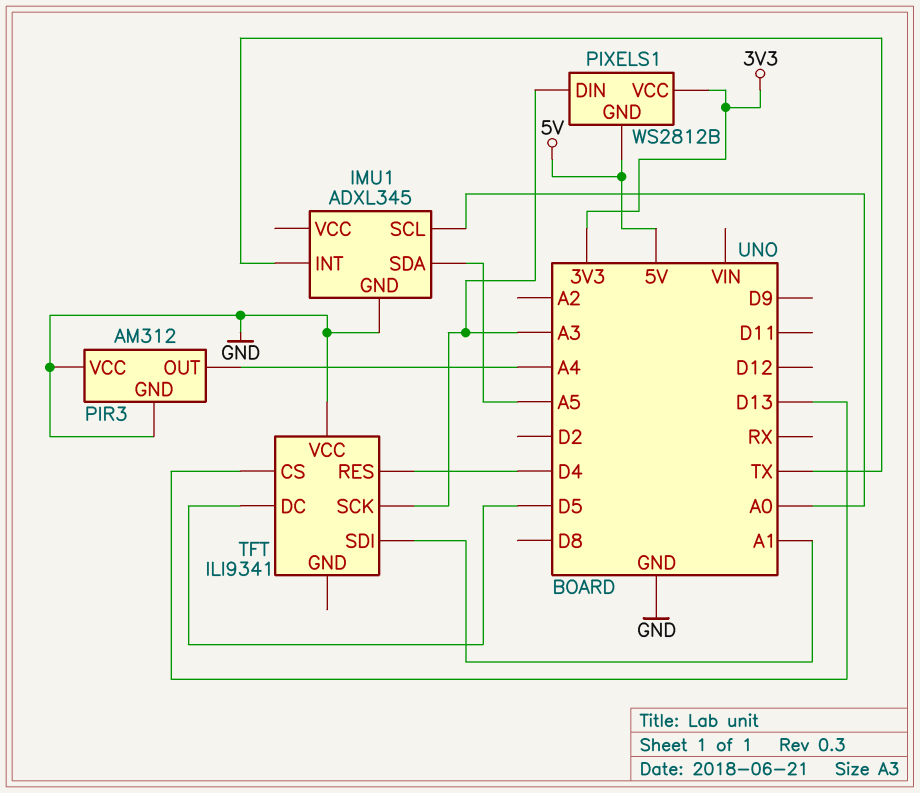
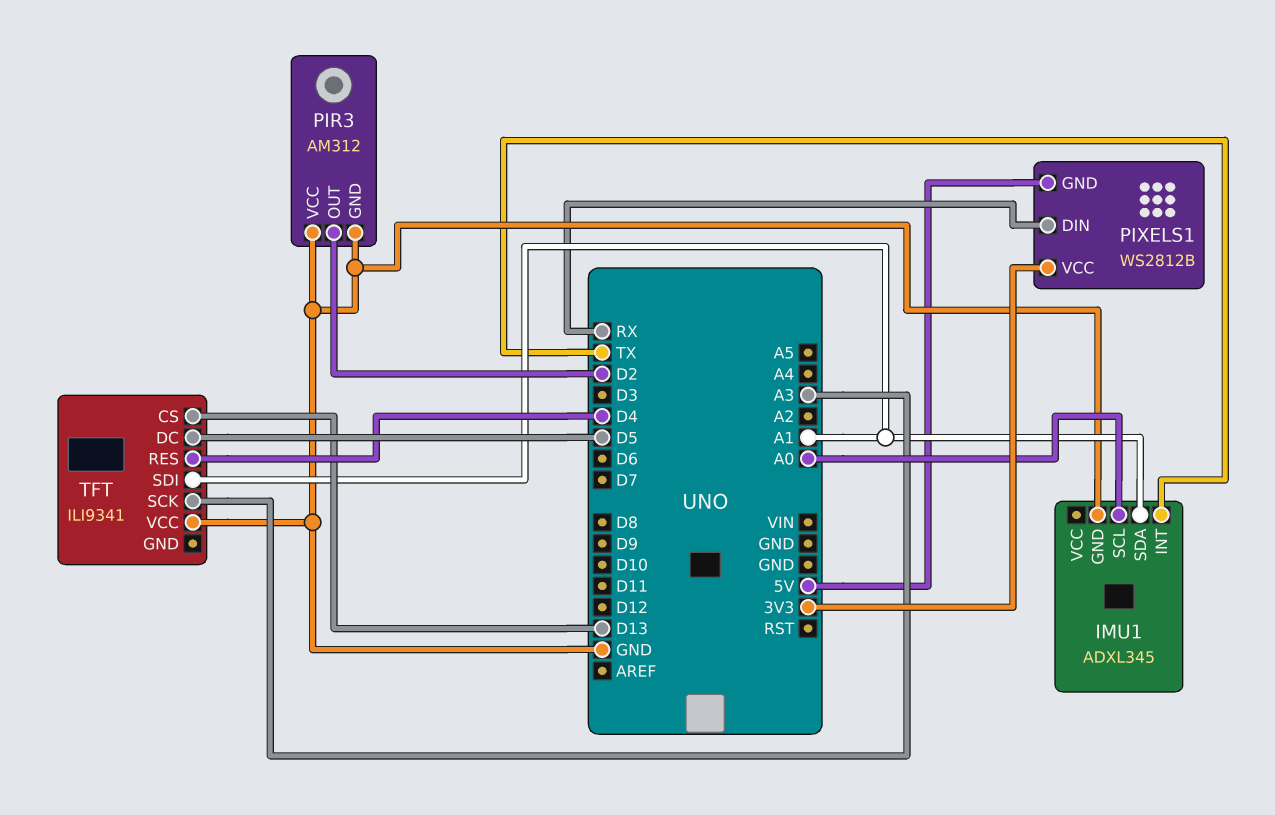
IMU1 pin SDA: A5 -> A1
PIR3 pin OUT: A4 -> D2
PIXELS1 pin DIN: A3 -> RX

